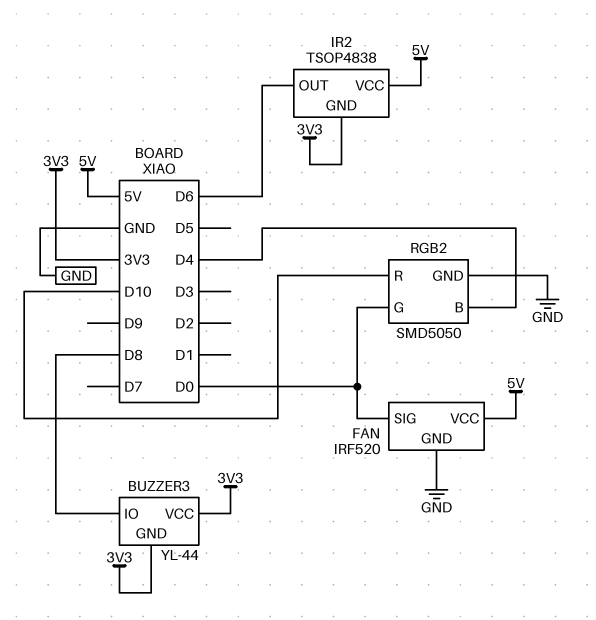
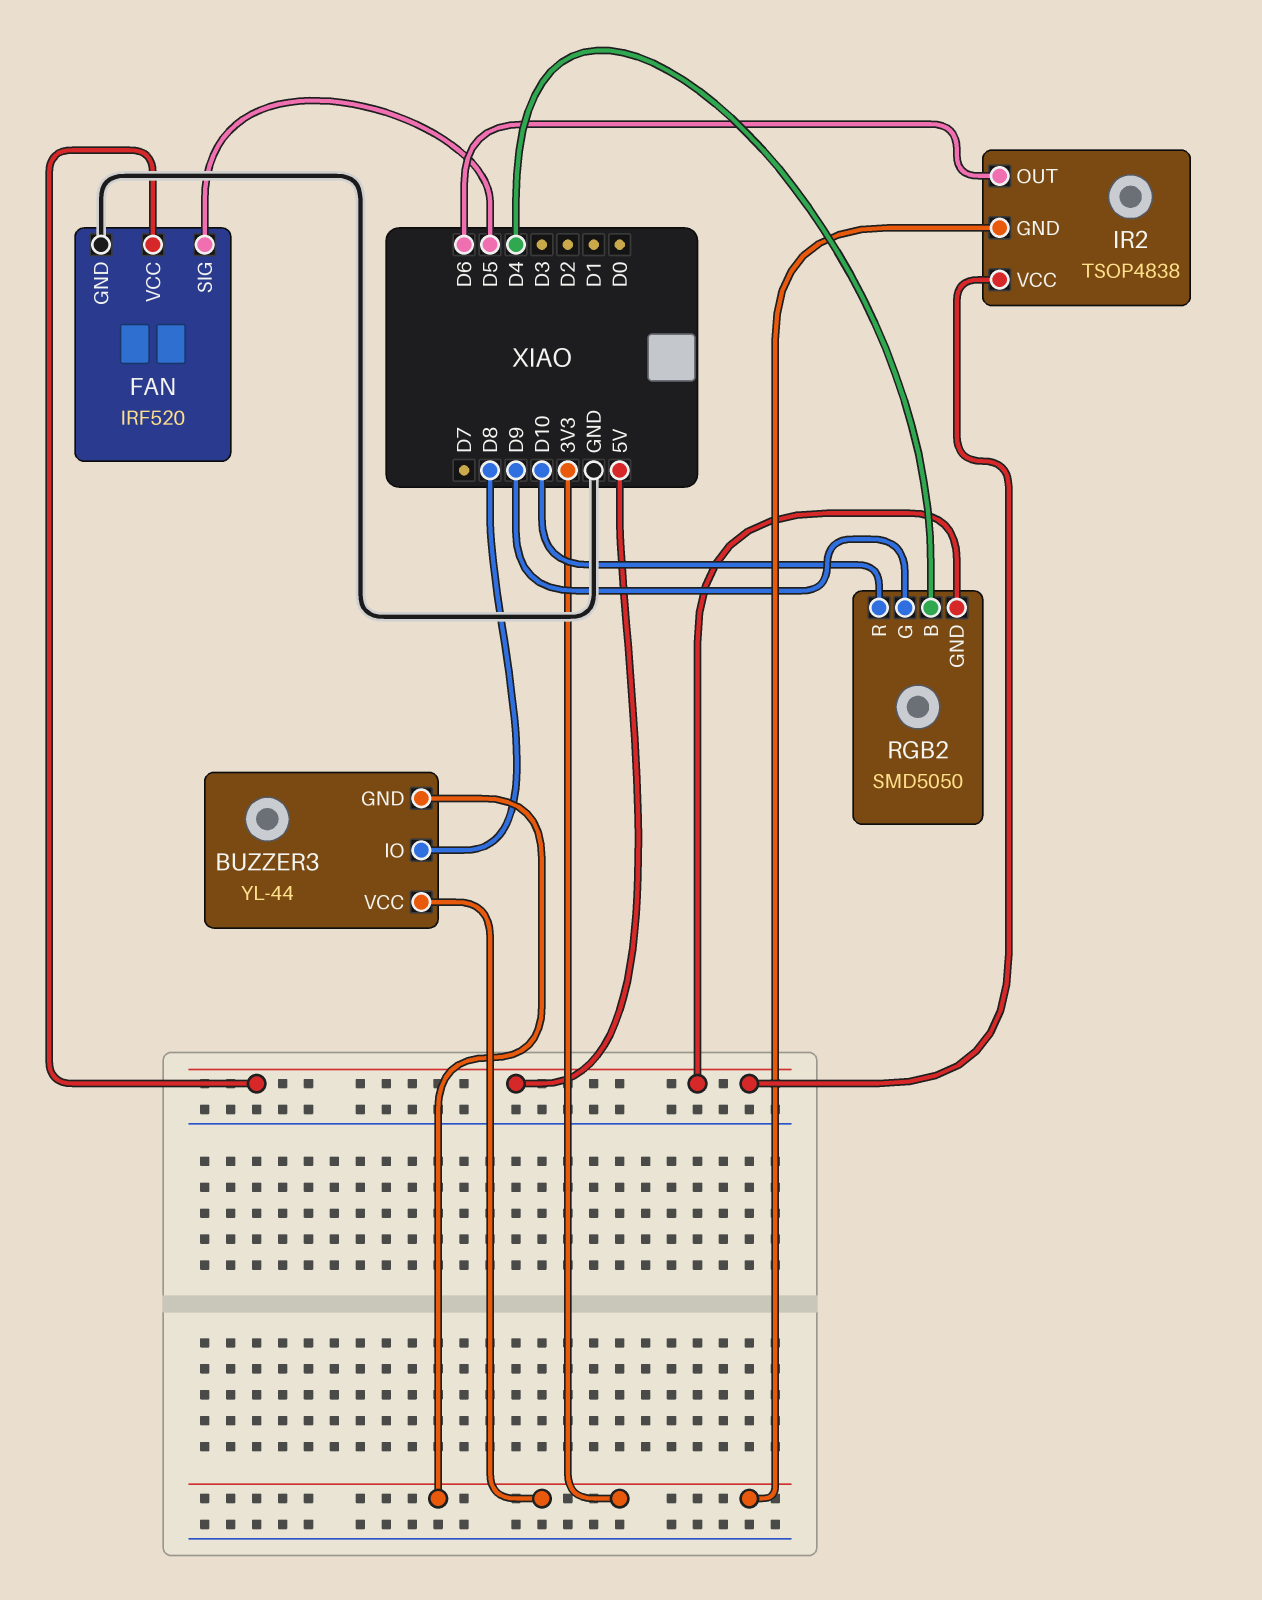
FAN pin SIG: D0 -> D5
RGB2 pin G: D0 -> D9
RGB2 pin GND: GND -> 5V

